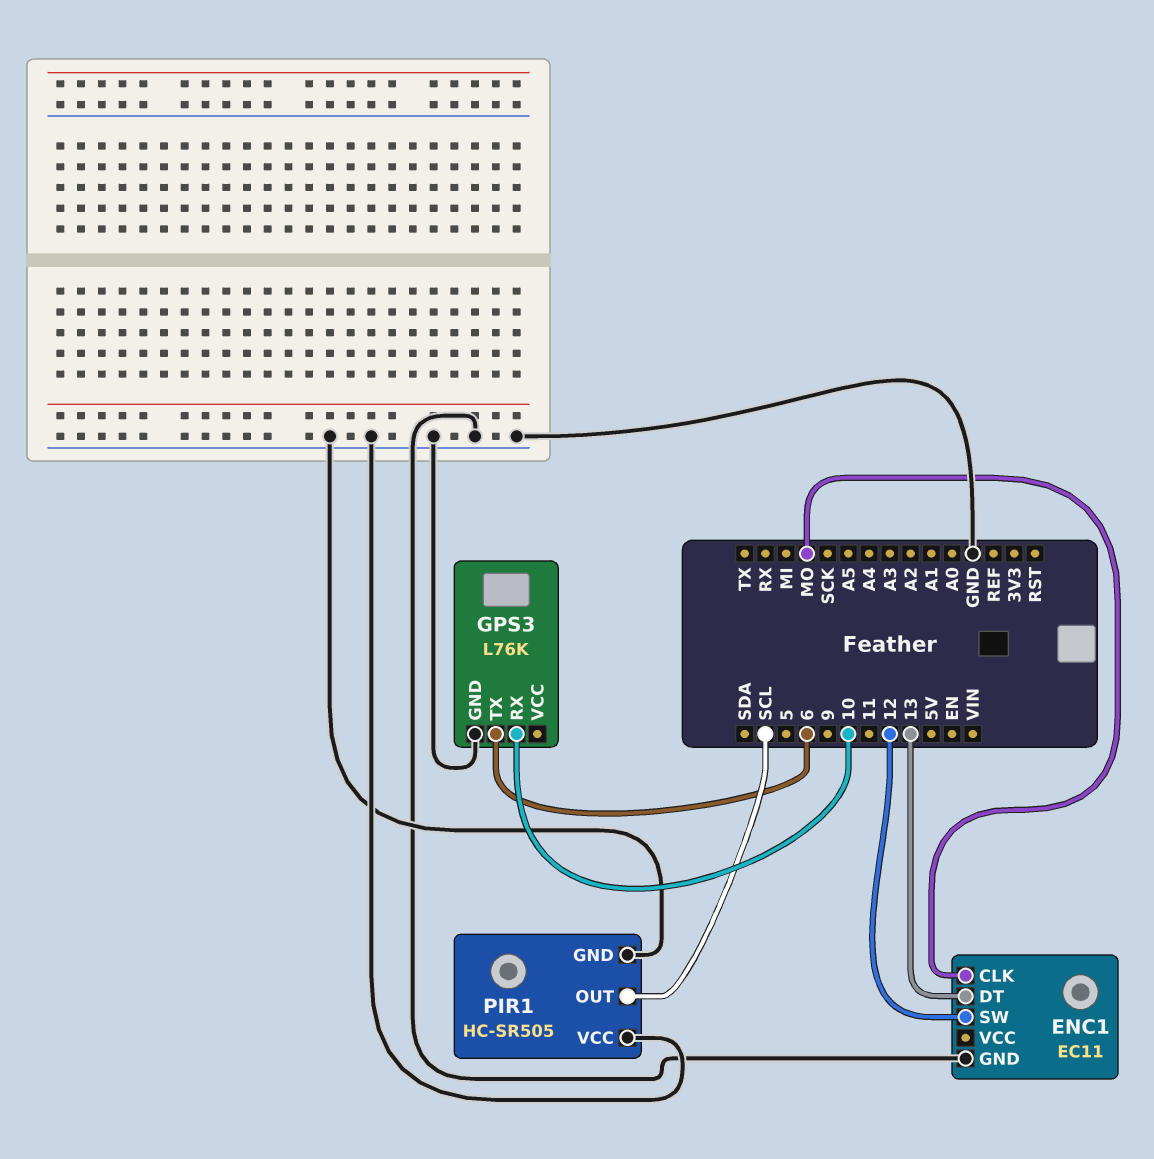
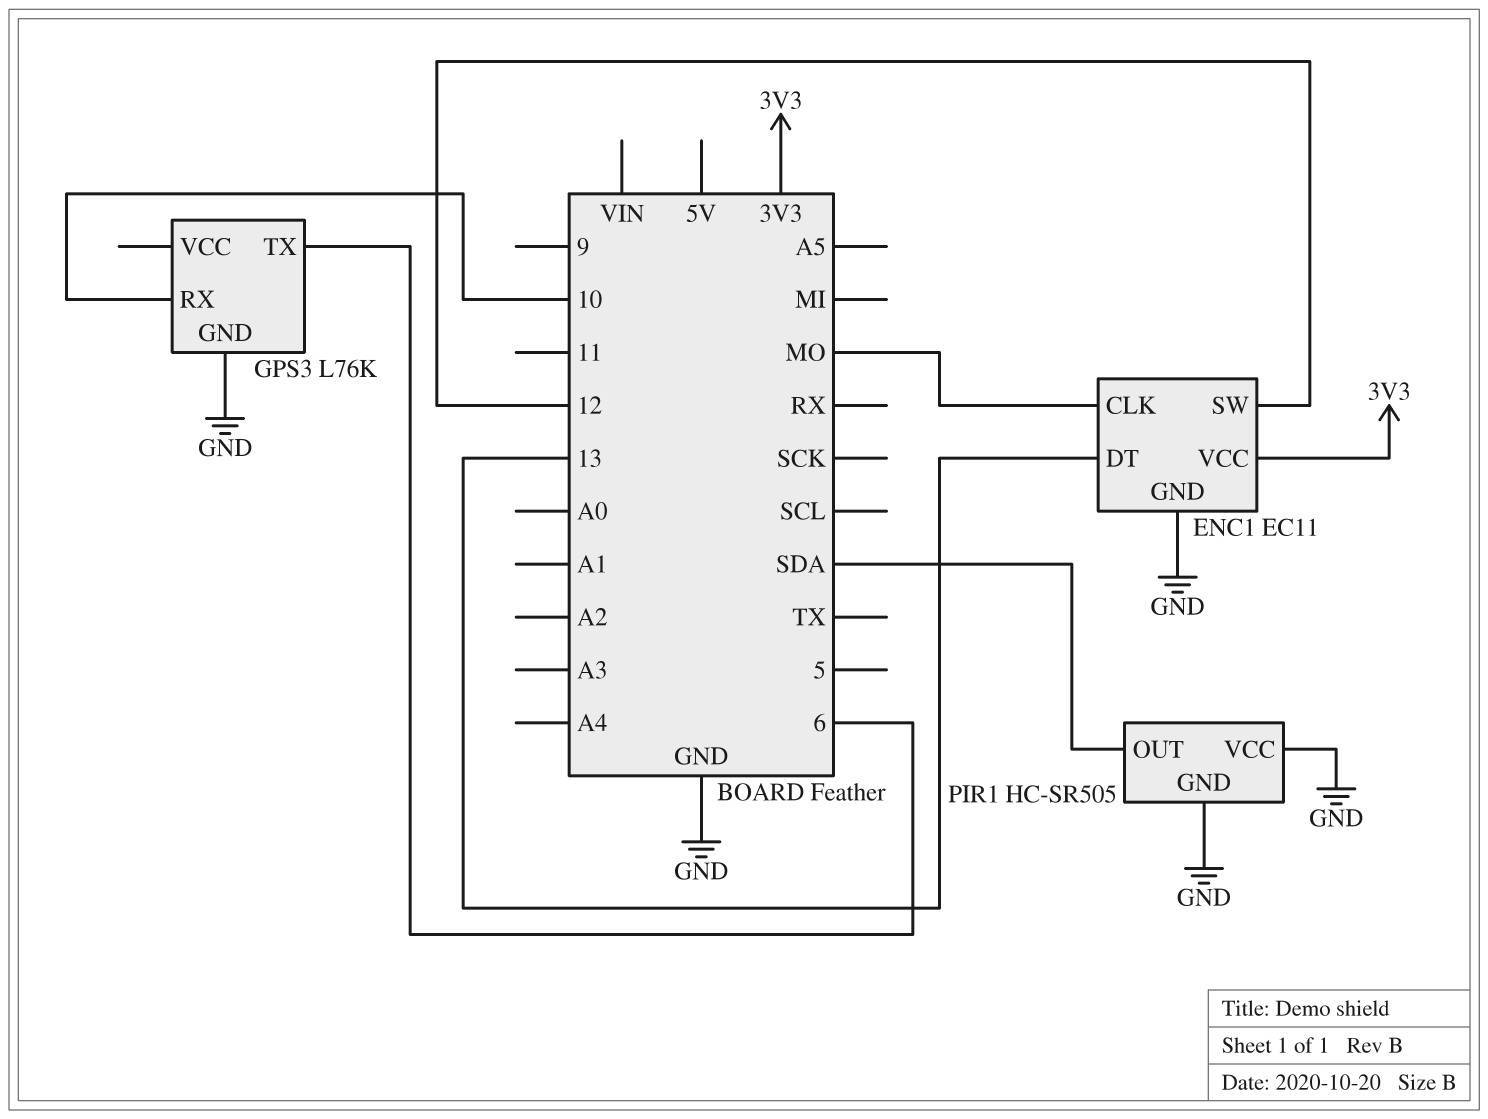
ENC1 pin VCC: none -> 3V3
PIR1 pin OUT: SCL -> SDA

